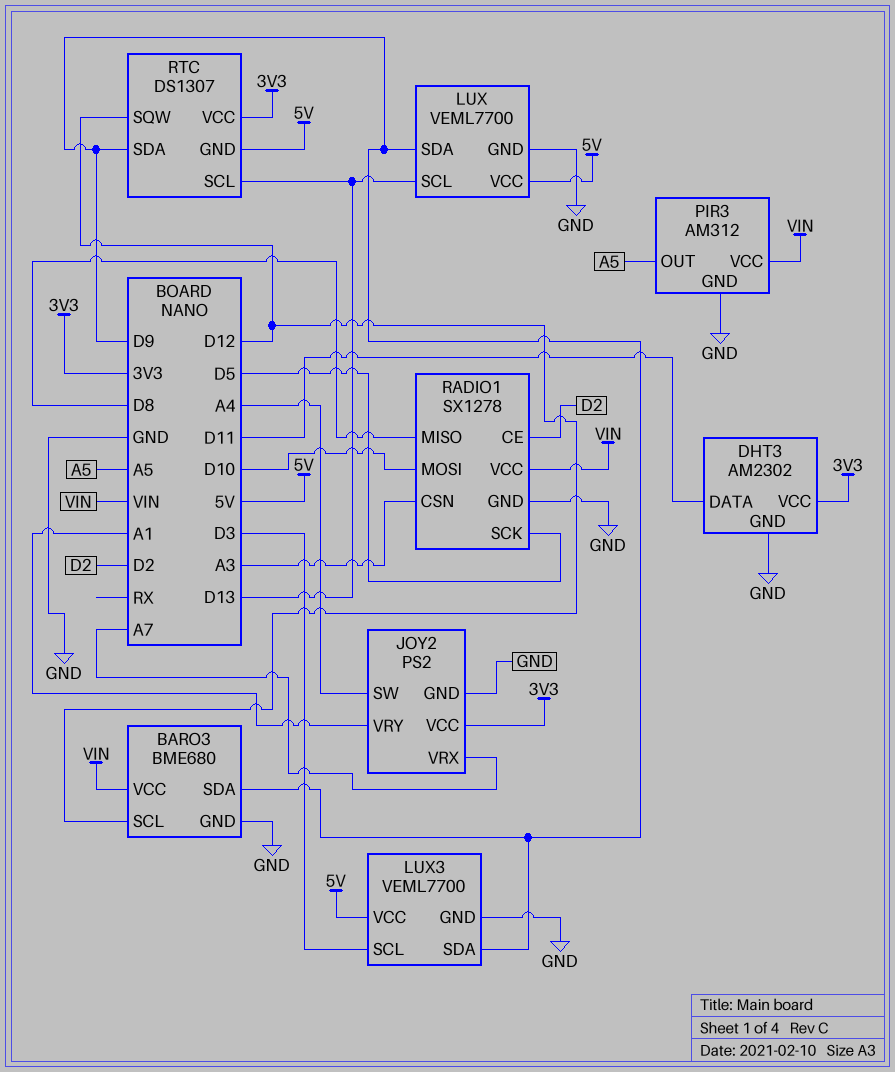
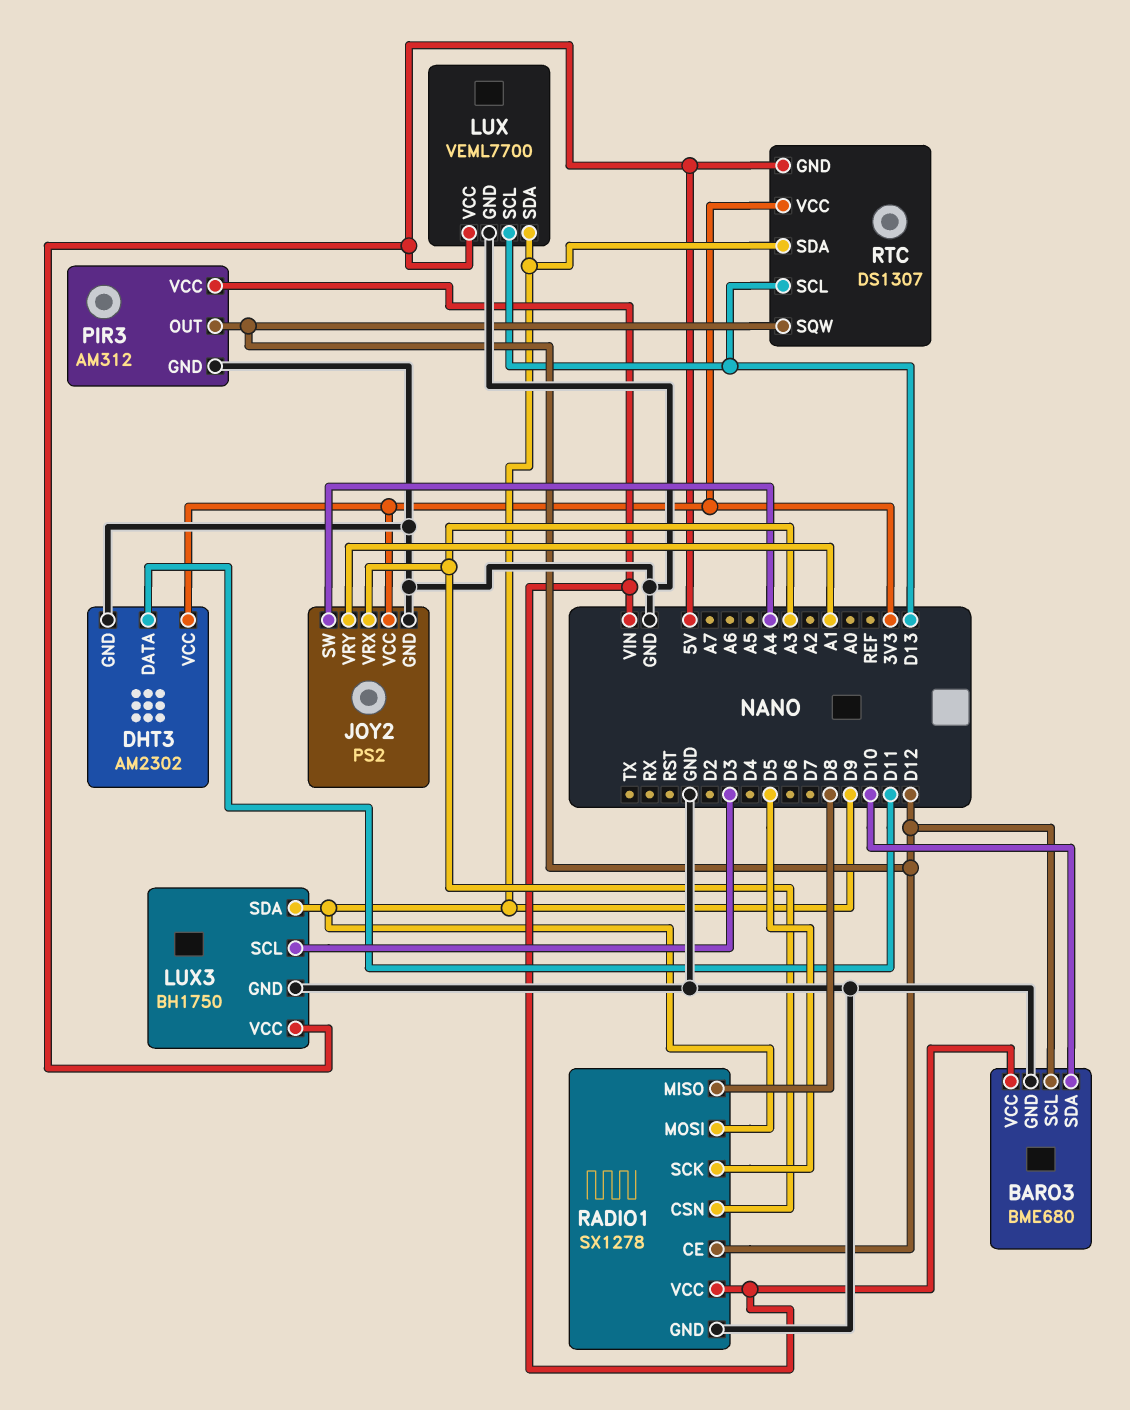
BARO3 pin SDA: D9 -> D10
JOY2 pin VRX: A7 -> A3
LUX3: VEML7700 -> BH1750
PIR3 pin OUT: A5 -> D12
RADIO1 pin CE: D2 -> D12
RADIO1 pin MOSI: D10 -> D9

